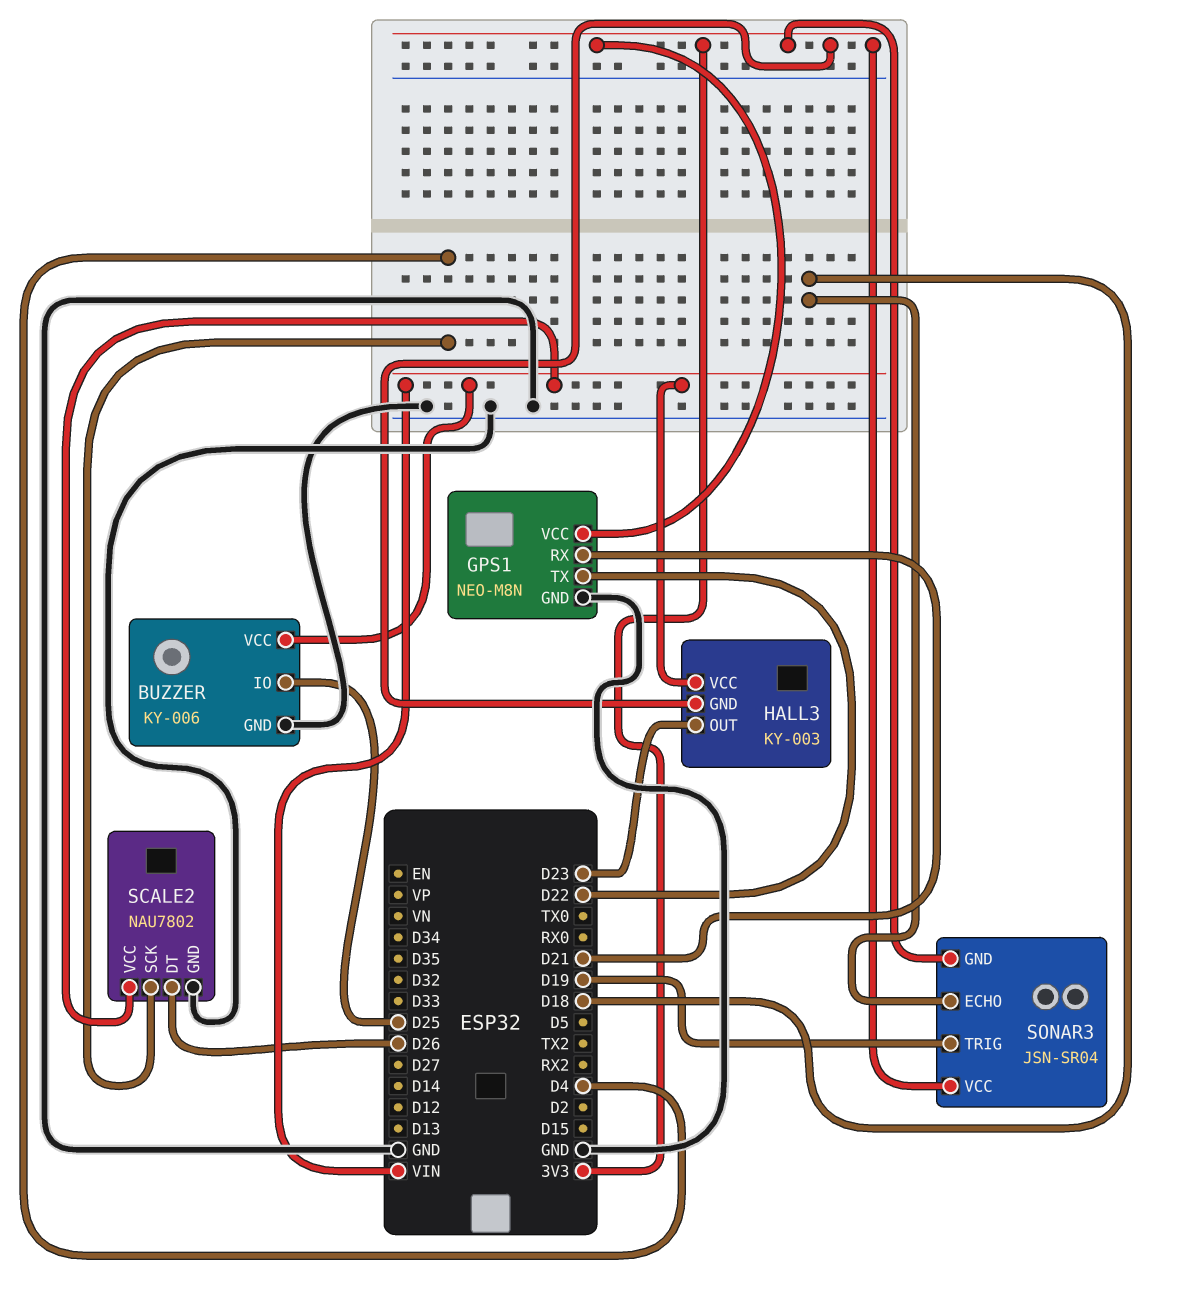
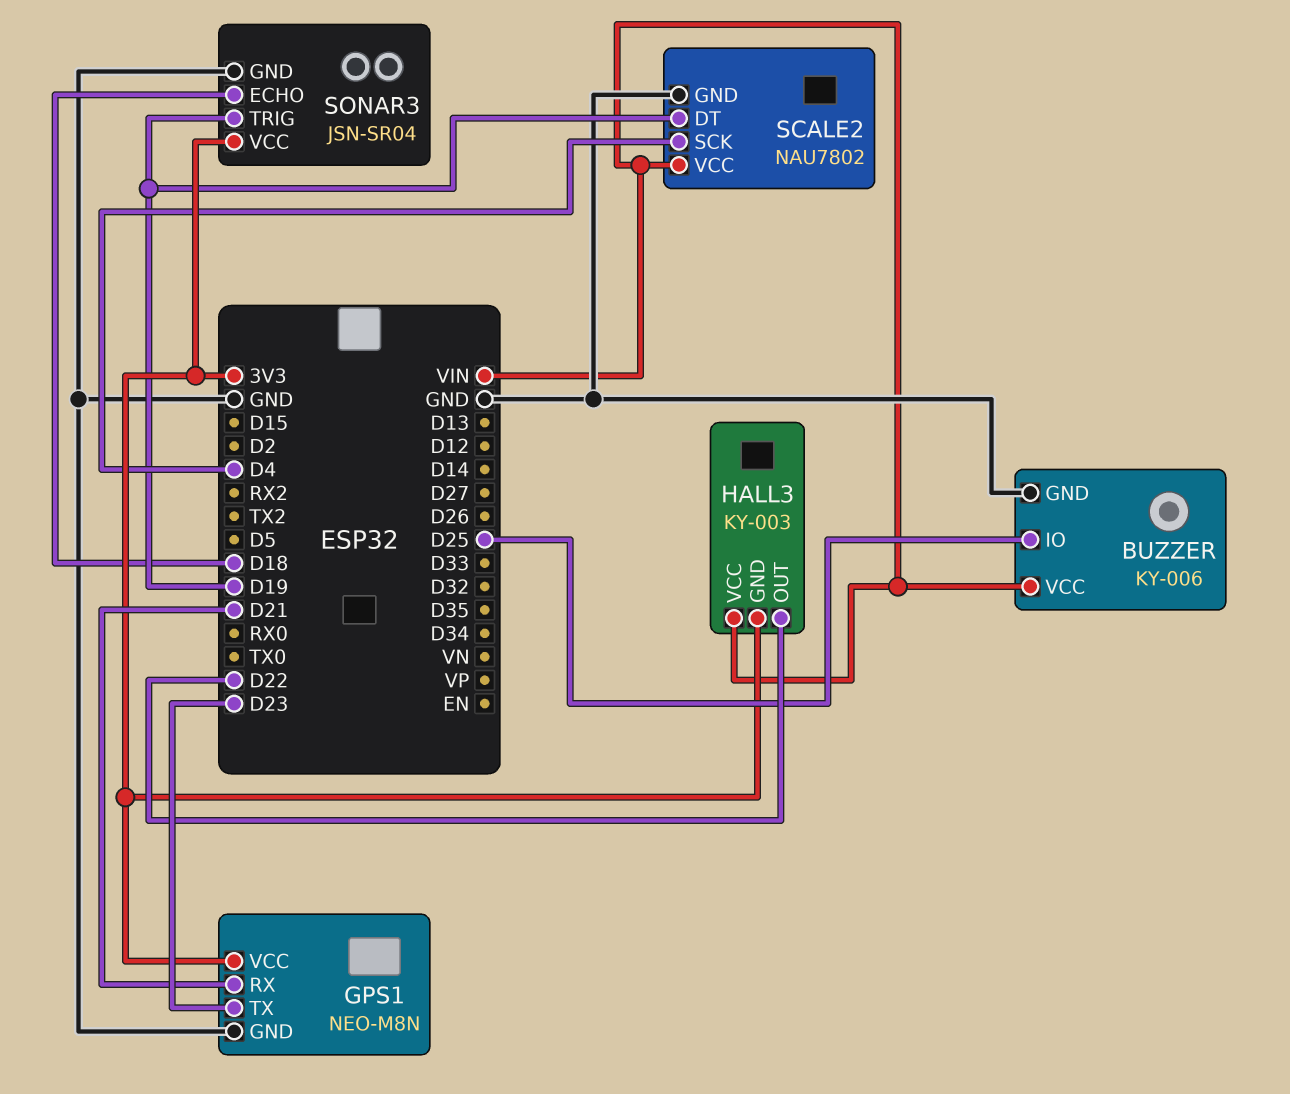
GPS1 pin TX: D22 -> D23
HALL3 pin OUT: D23 -> D22
SCALE2 pin DT: D26 -> D19
SONAR3 pin GND: 3V3 -> GND

